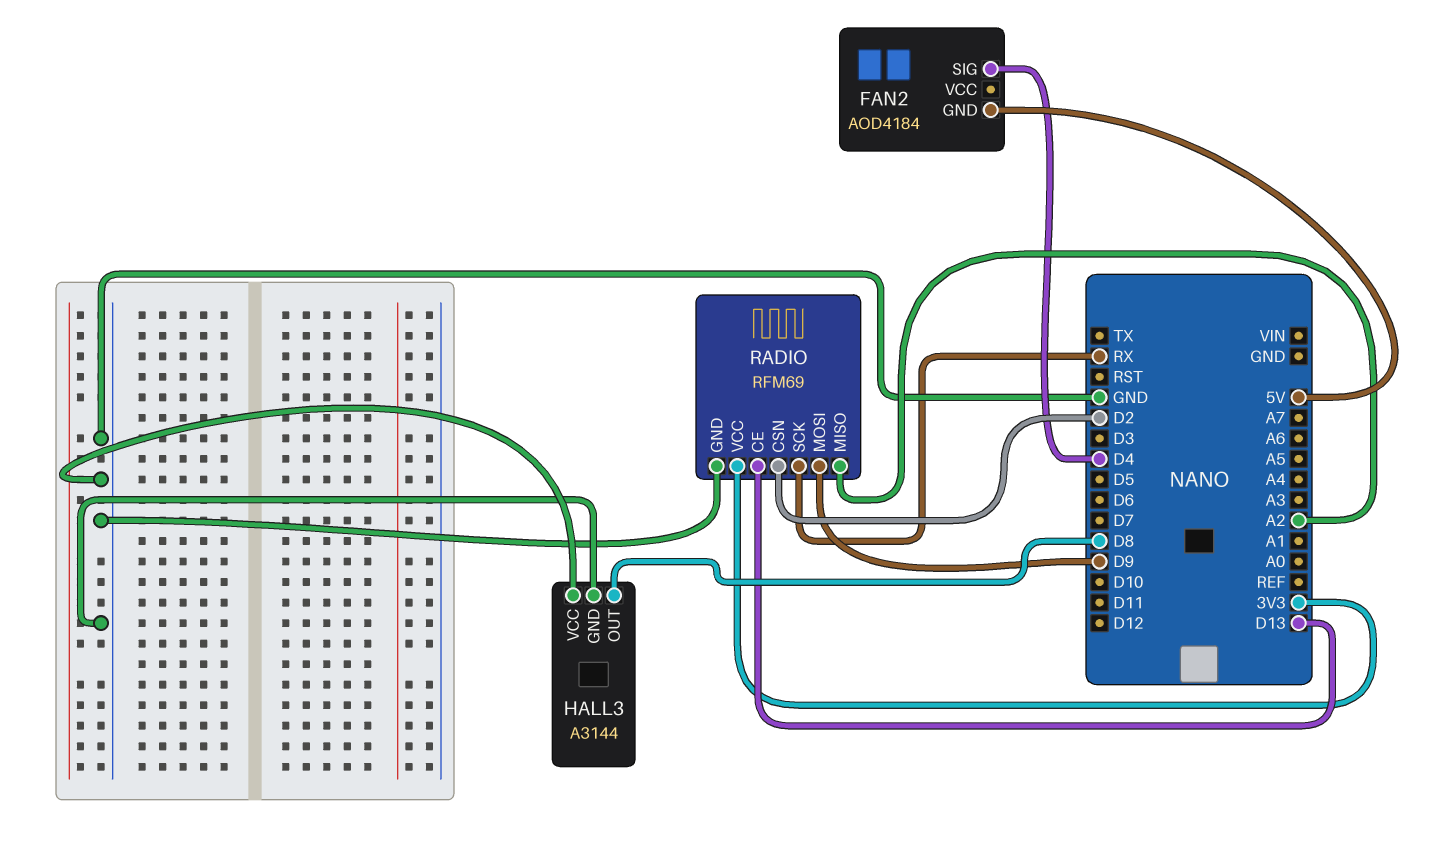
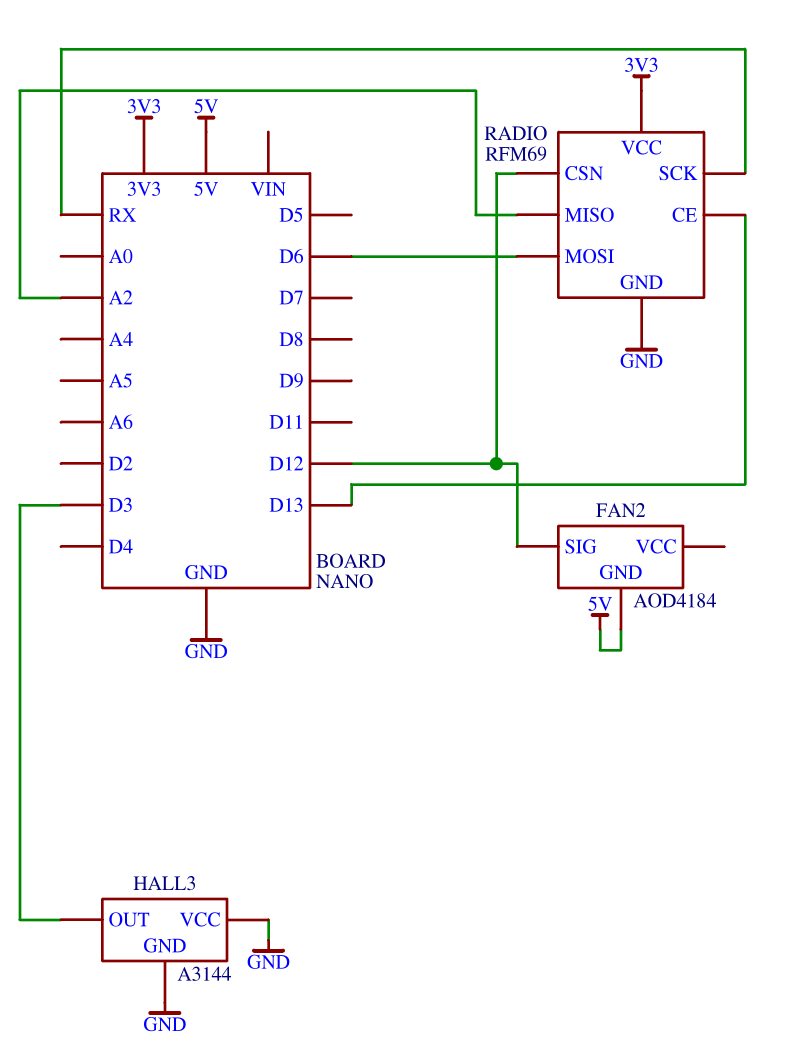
FAN2 pin SIG: D4 -> D12
HALL3 pin OUT: D8 -> D3
RADIO pin CSN: D2 -> D12
RADIO pin MOSI: D9 -> D6

